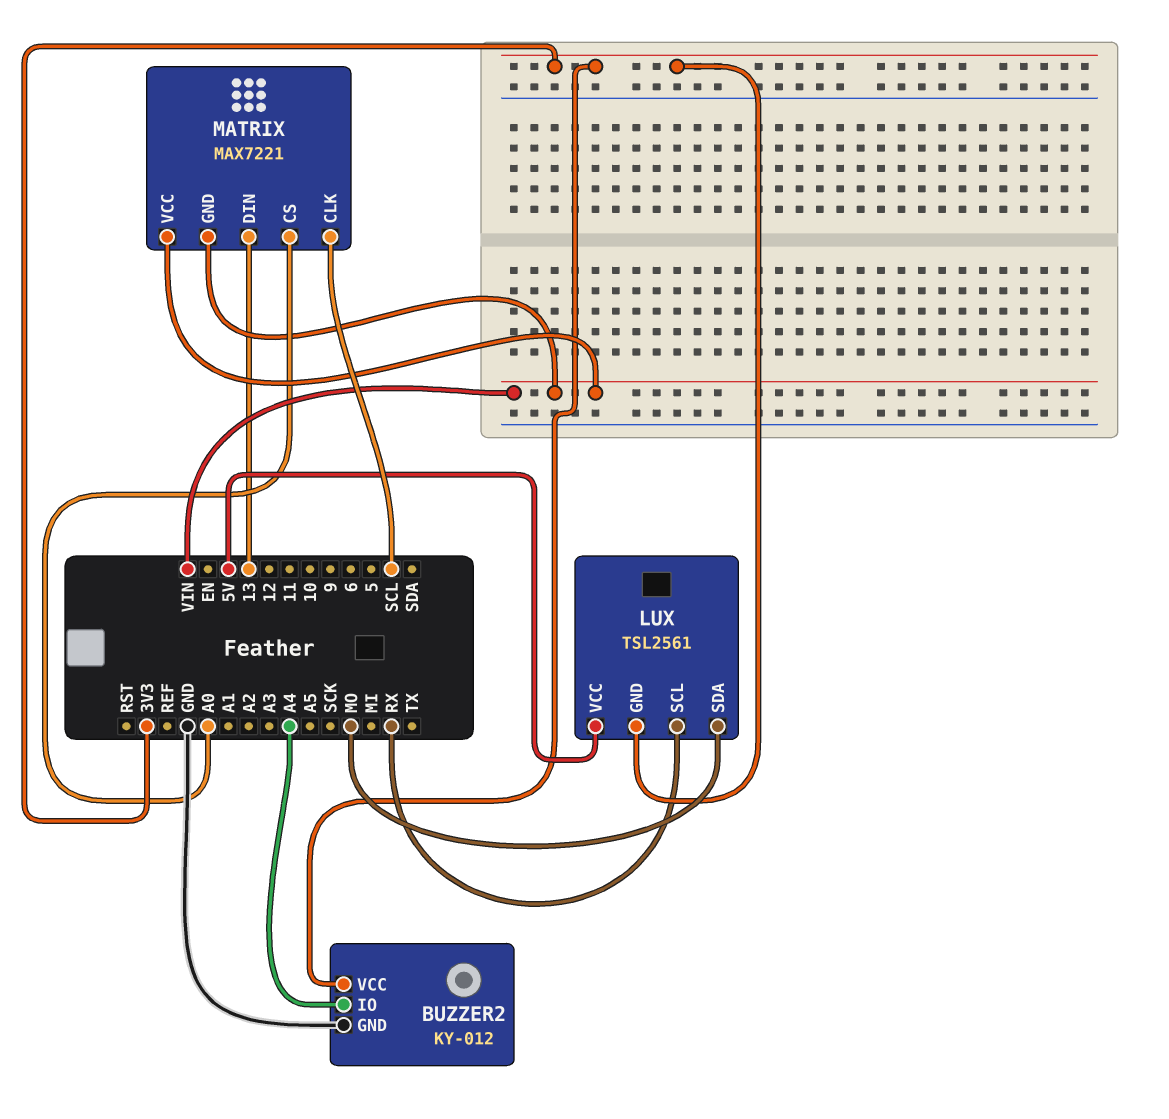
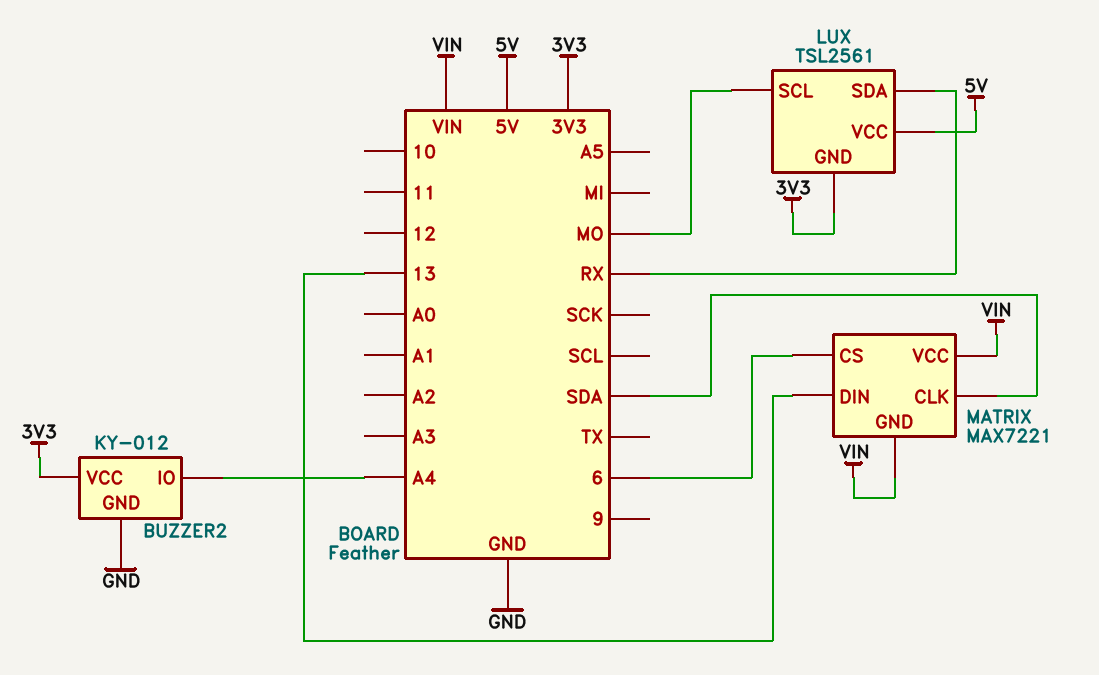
LUX pin SCL: RX -> MO
LUX pin SDA: MO -> RX
MATRIX pin CLK: SCL -> SDA
MATRIX pin CS: A0 -> 6

